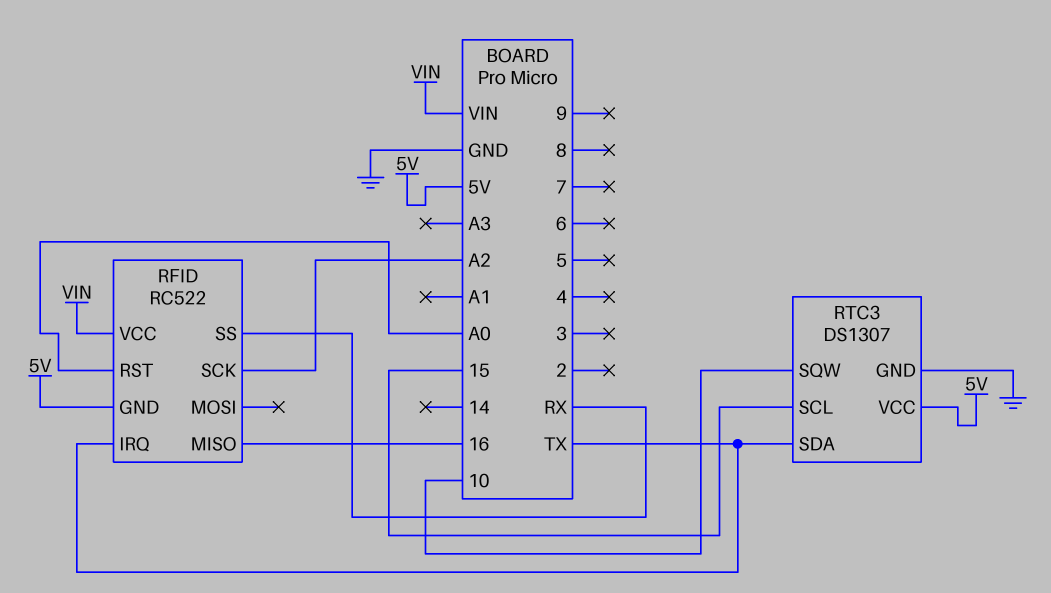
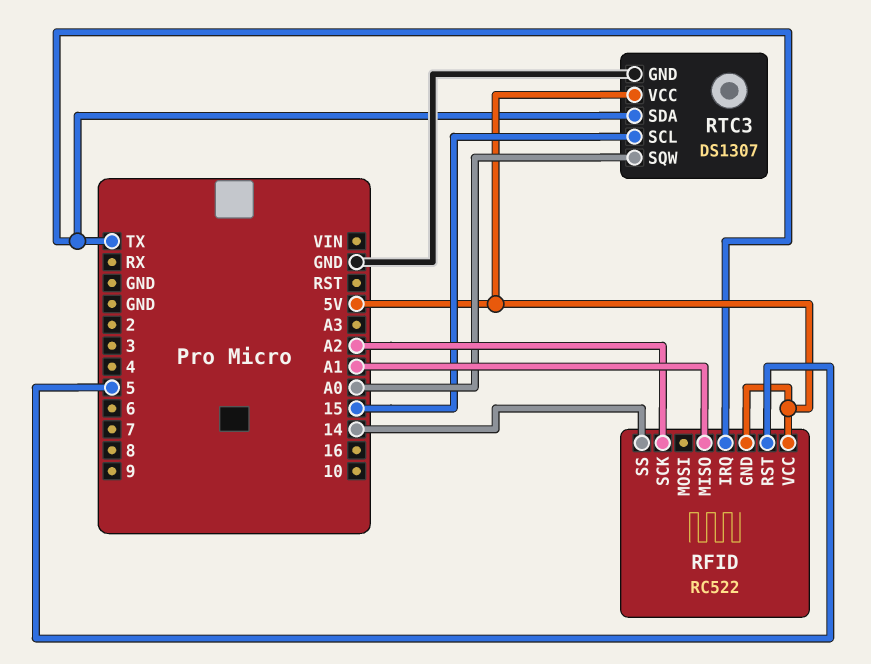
RFID pin MISO: 16 -> A1
RFID pin RST: A0 -> 5
RFID pin SS: RX -> 14
RFID pin VCC: VIN -> 5V
RTC3 pin SQW: 10 -> A0

